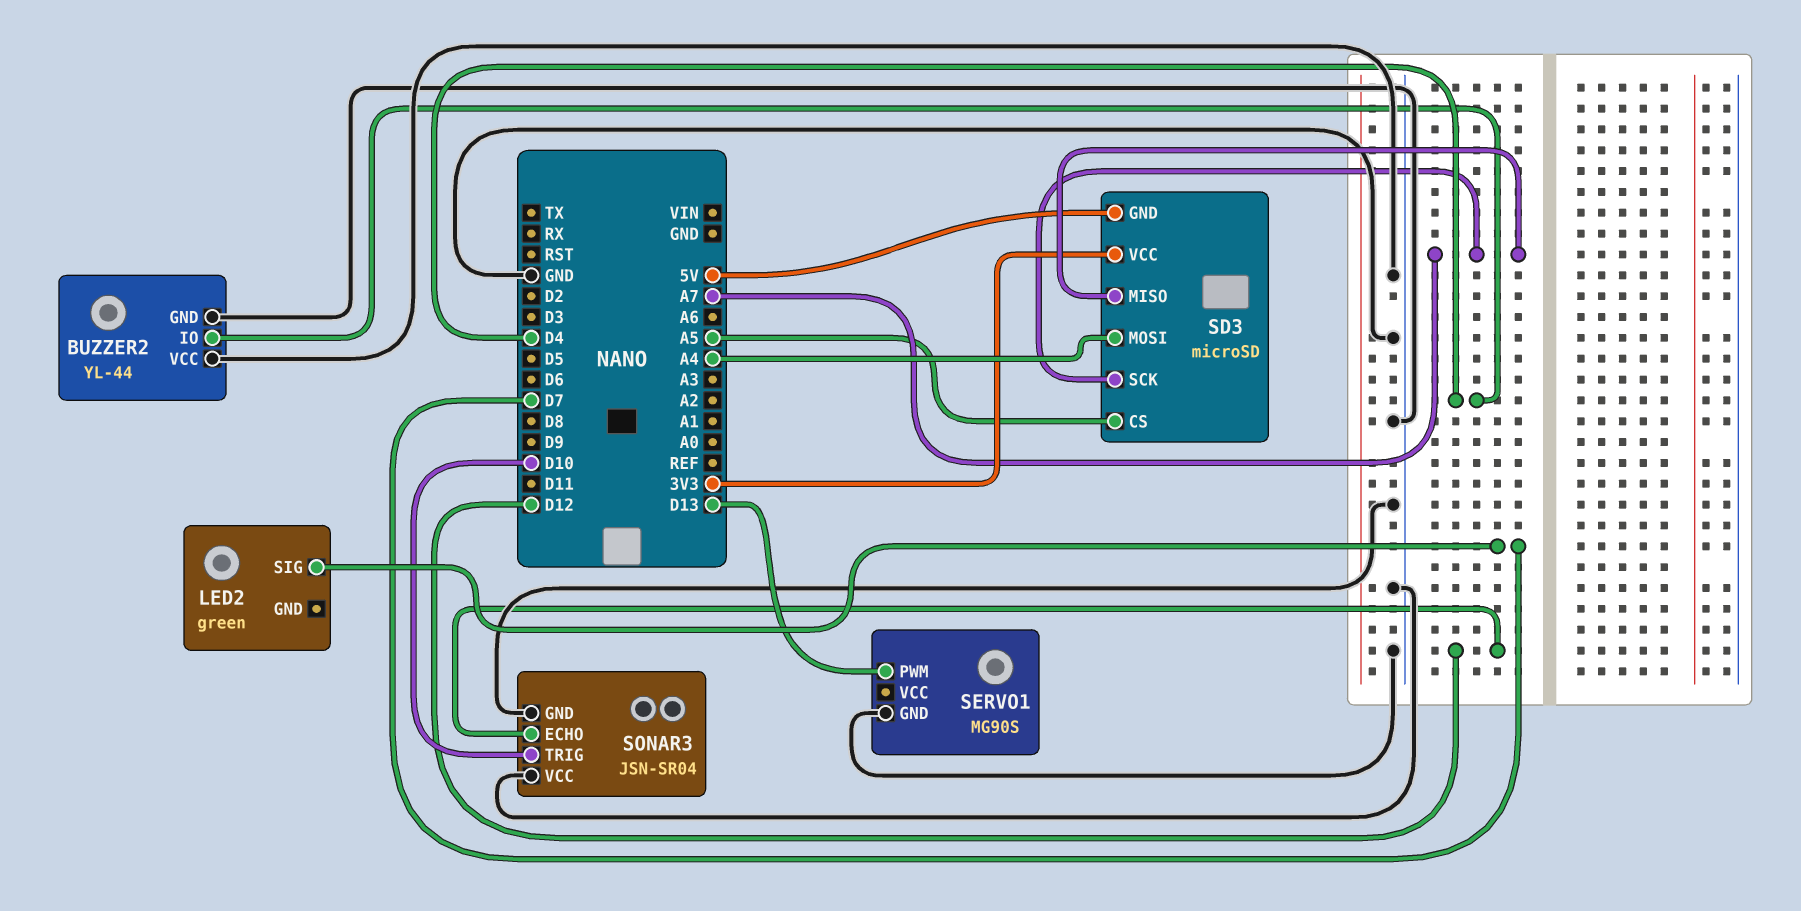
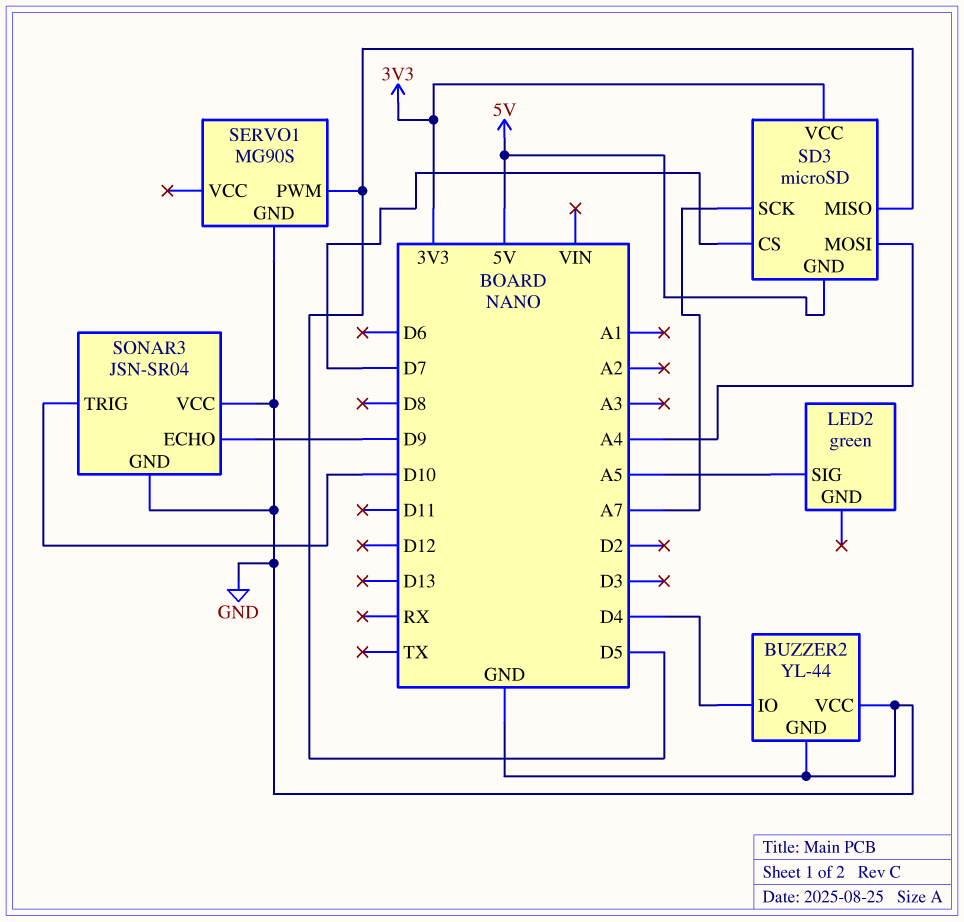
LED2 pin SIG: D7 -> A5
SD3 pin CS: A5 -> D7
SD3 pin MISO: A7 -> D5
SERVO1 pin PWM: D13 -> D5
SONAR3 pin ECHO: D12 -> D9

